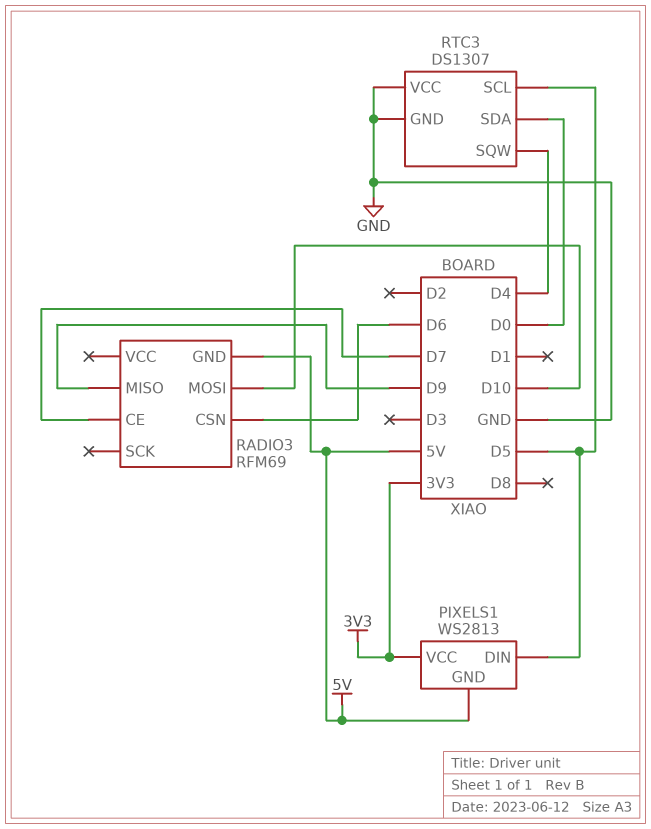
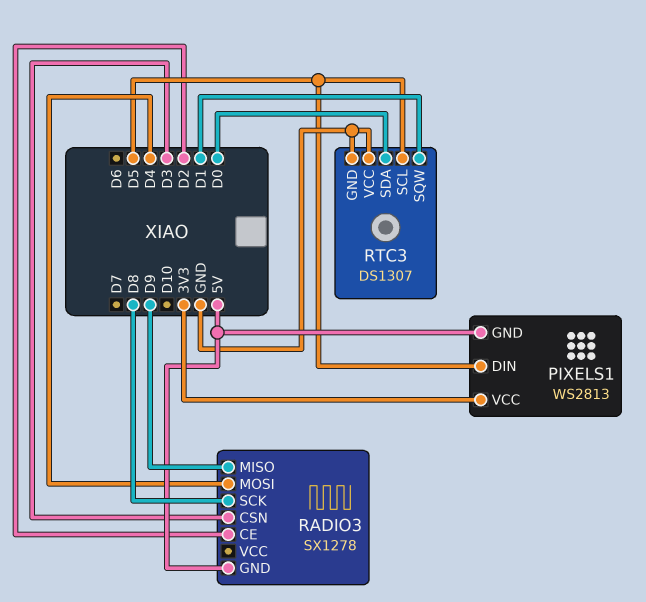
RADIO3: RFM69 -> SX1278
RADIO3 pin CE: D7 -> D2
RADIO3 pin CSN: D6 -> D3
RADIO3 pin MOSI: D10 -> D4
RADIO3 pin SCK: none -> D8
RTC3 pin SQW: D4 -> D1

